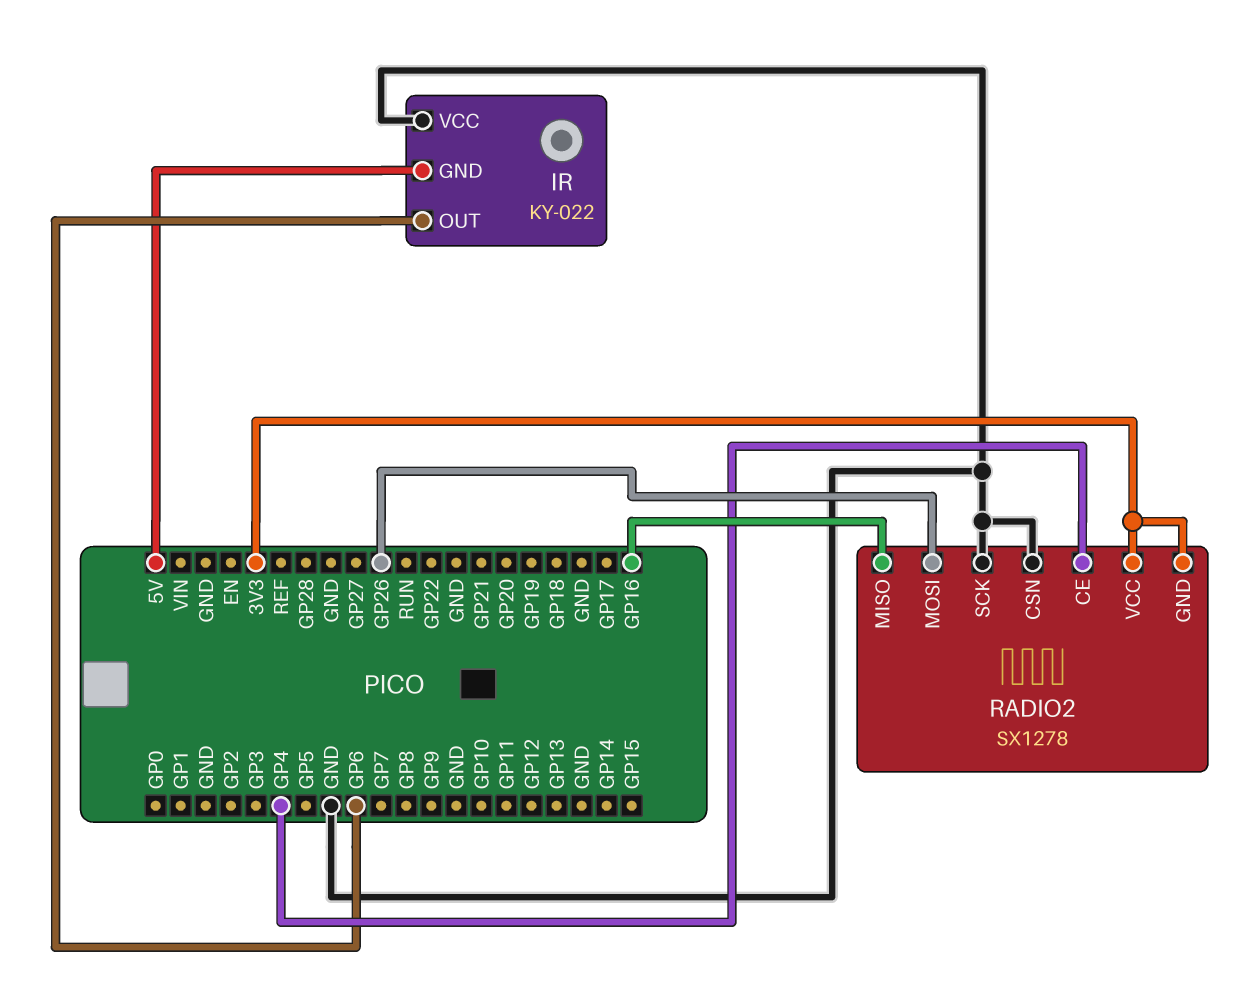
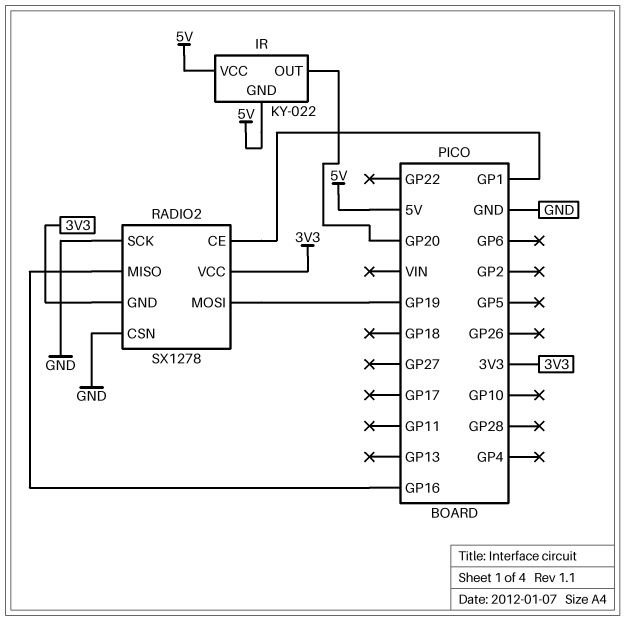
IR pin OUT: GP6 -> GP20
IR pin VCC: GND -> 5V
RADIO2 pin CE: GP4 -> GP1
RADIO2 pin MOSI: GP26 -> GP19

